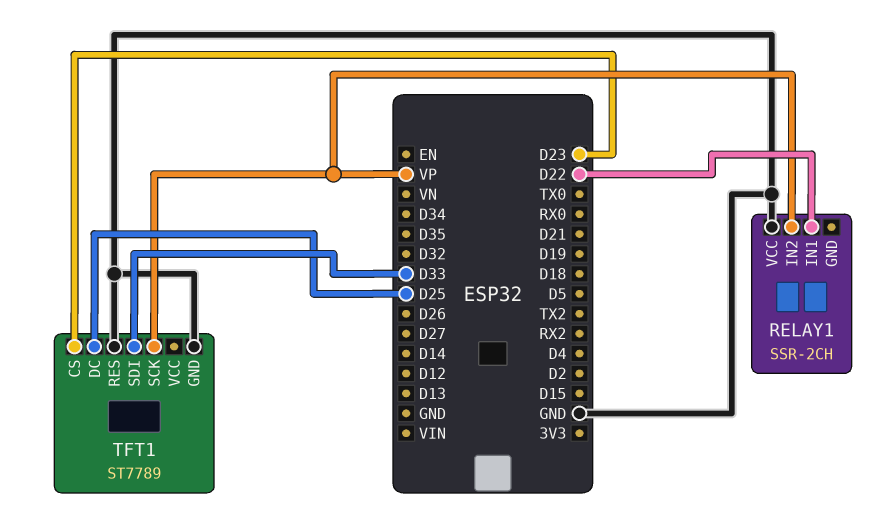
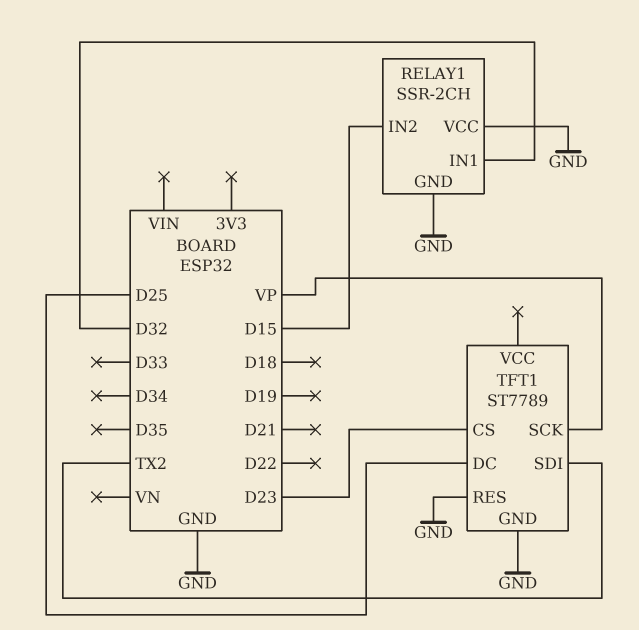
RELAY1 pin GND: none -> GND
RELAY1 pin IN1: D22 -> D32
RELAY1 pin IN2: VP -> D15
TFT1 pin SDI: D33 -> TX2

